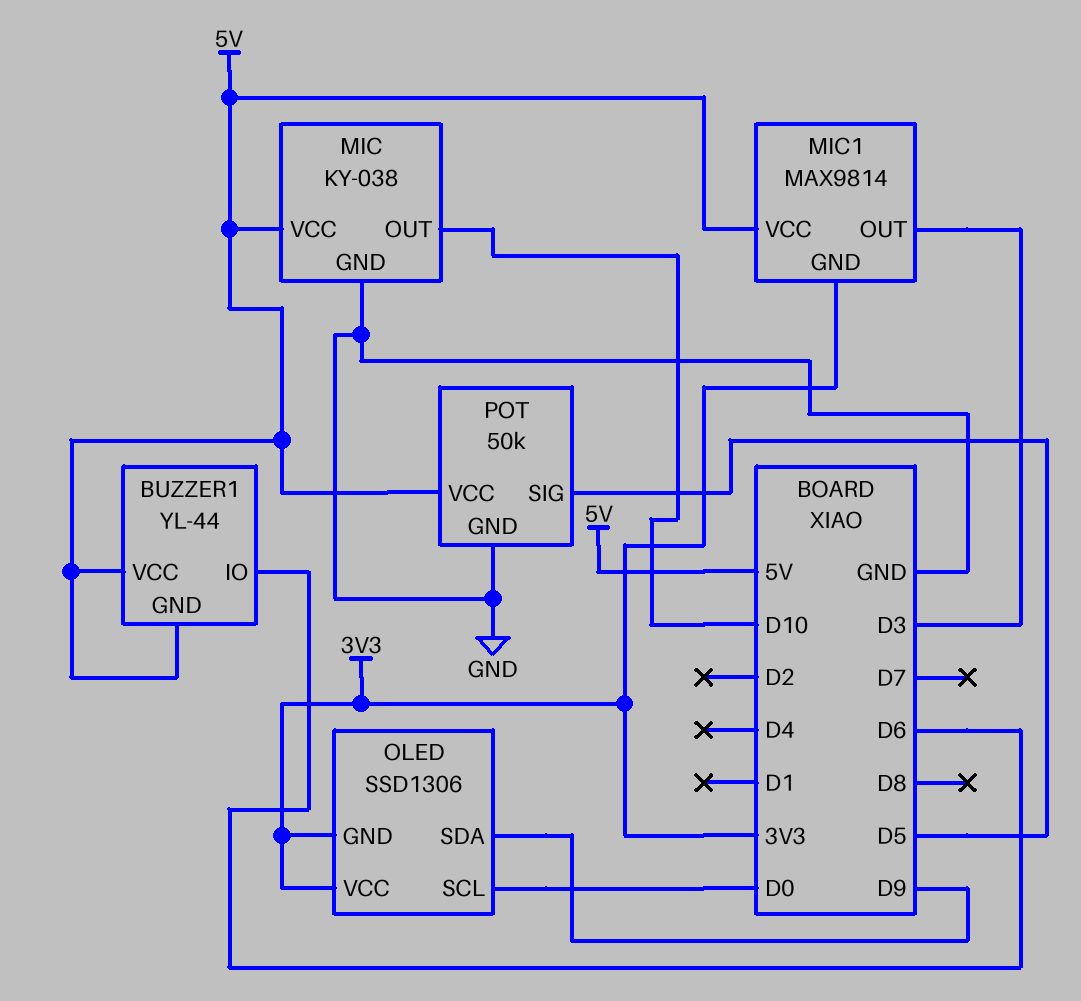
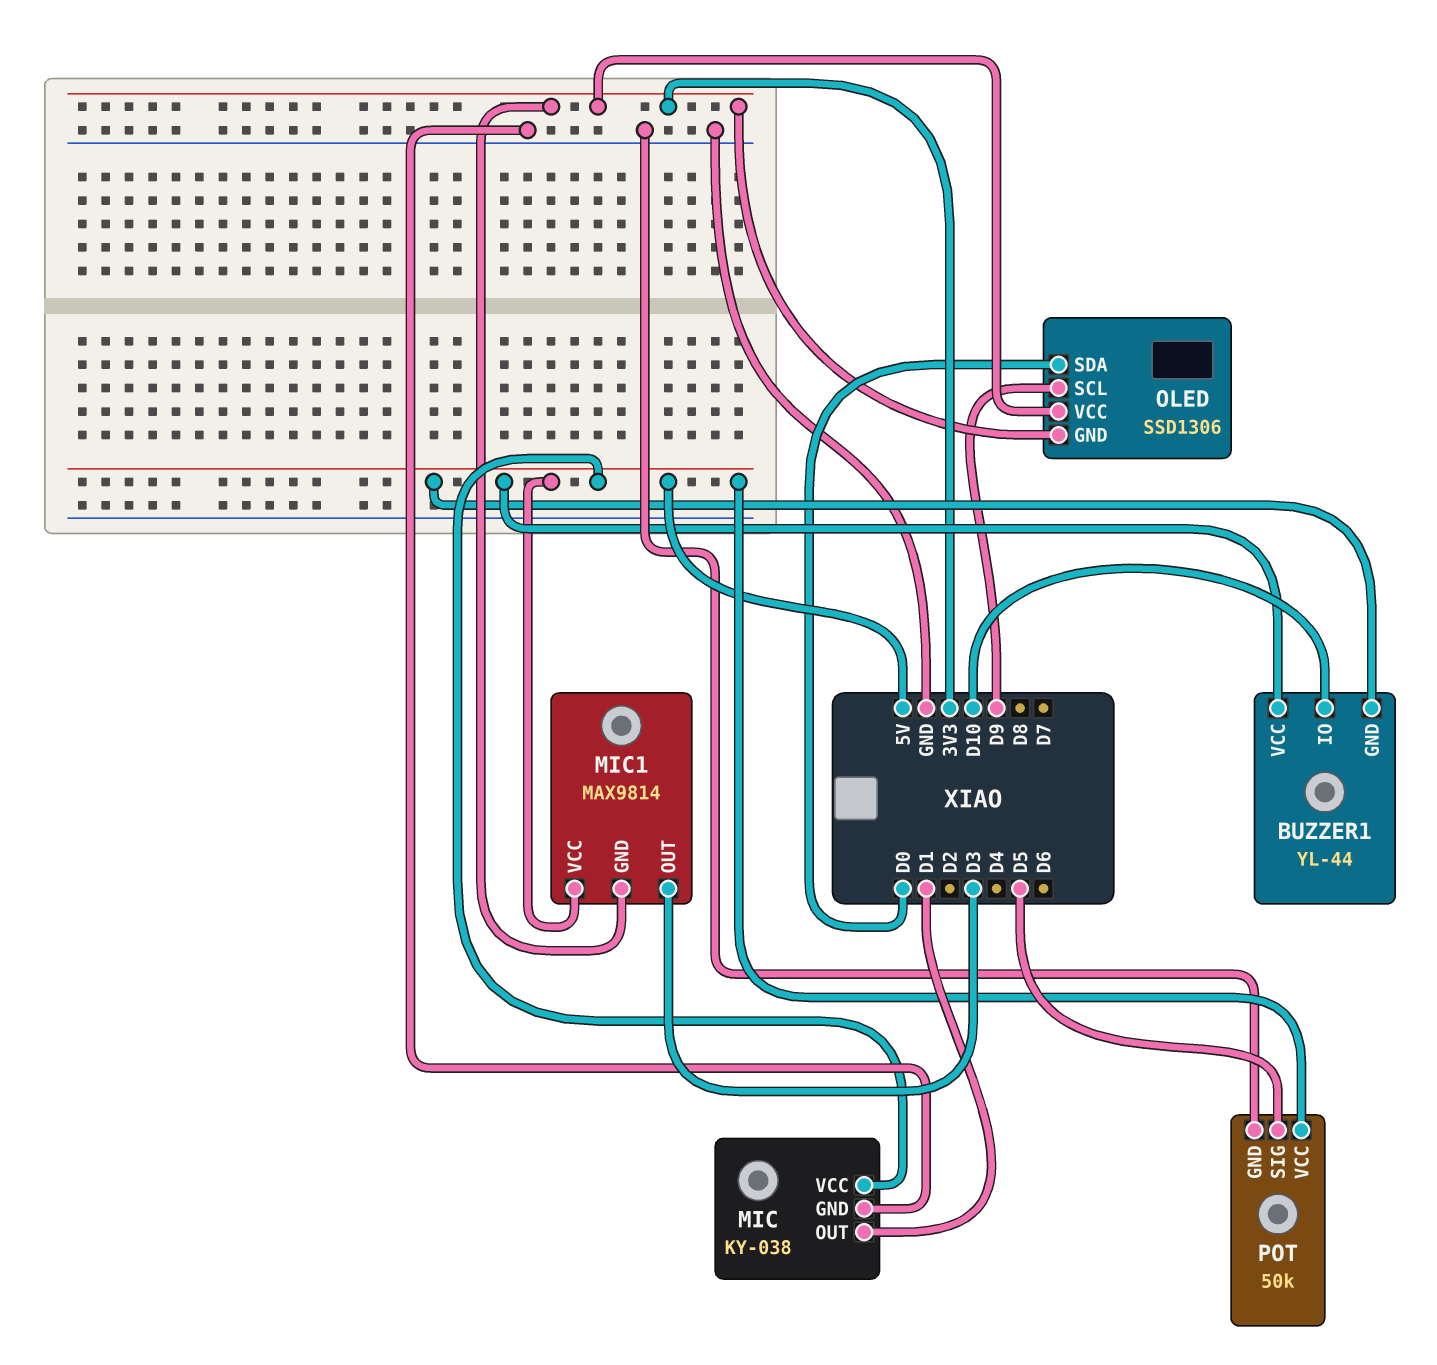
BUZZER1 pin IO: D6 -> D10
MIC pin OUT: D10 -> D1
OLED pin SCL: D0 -> D9
OLED pin SDA: D9 -> D0

